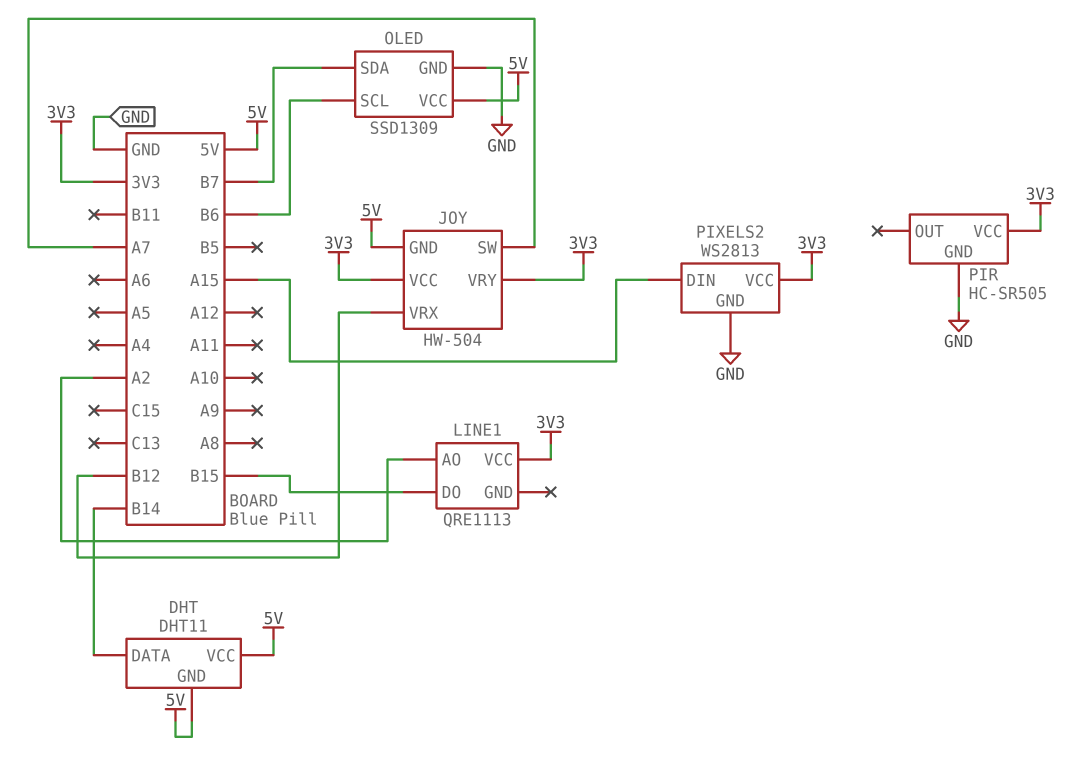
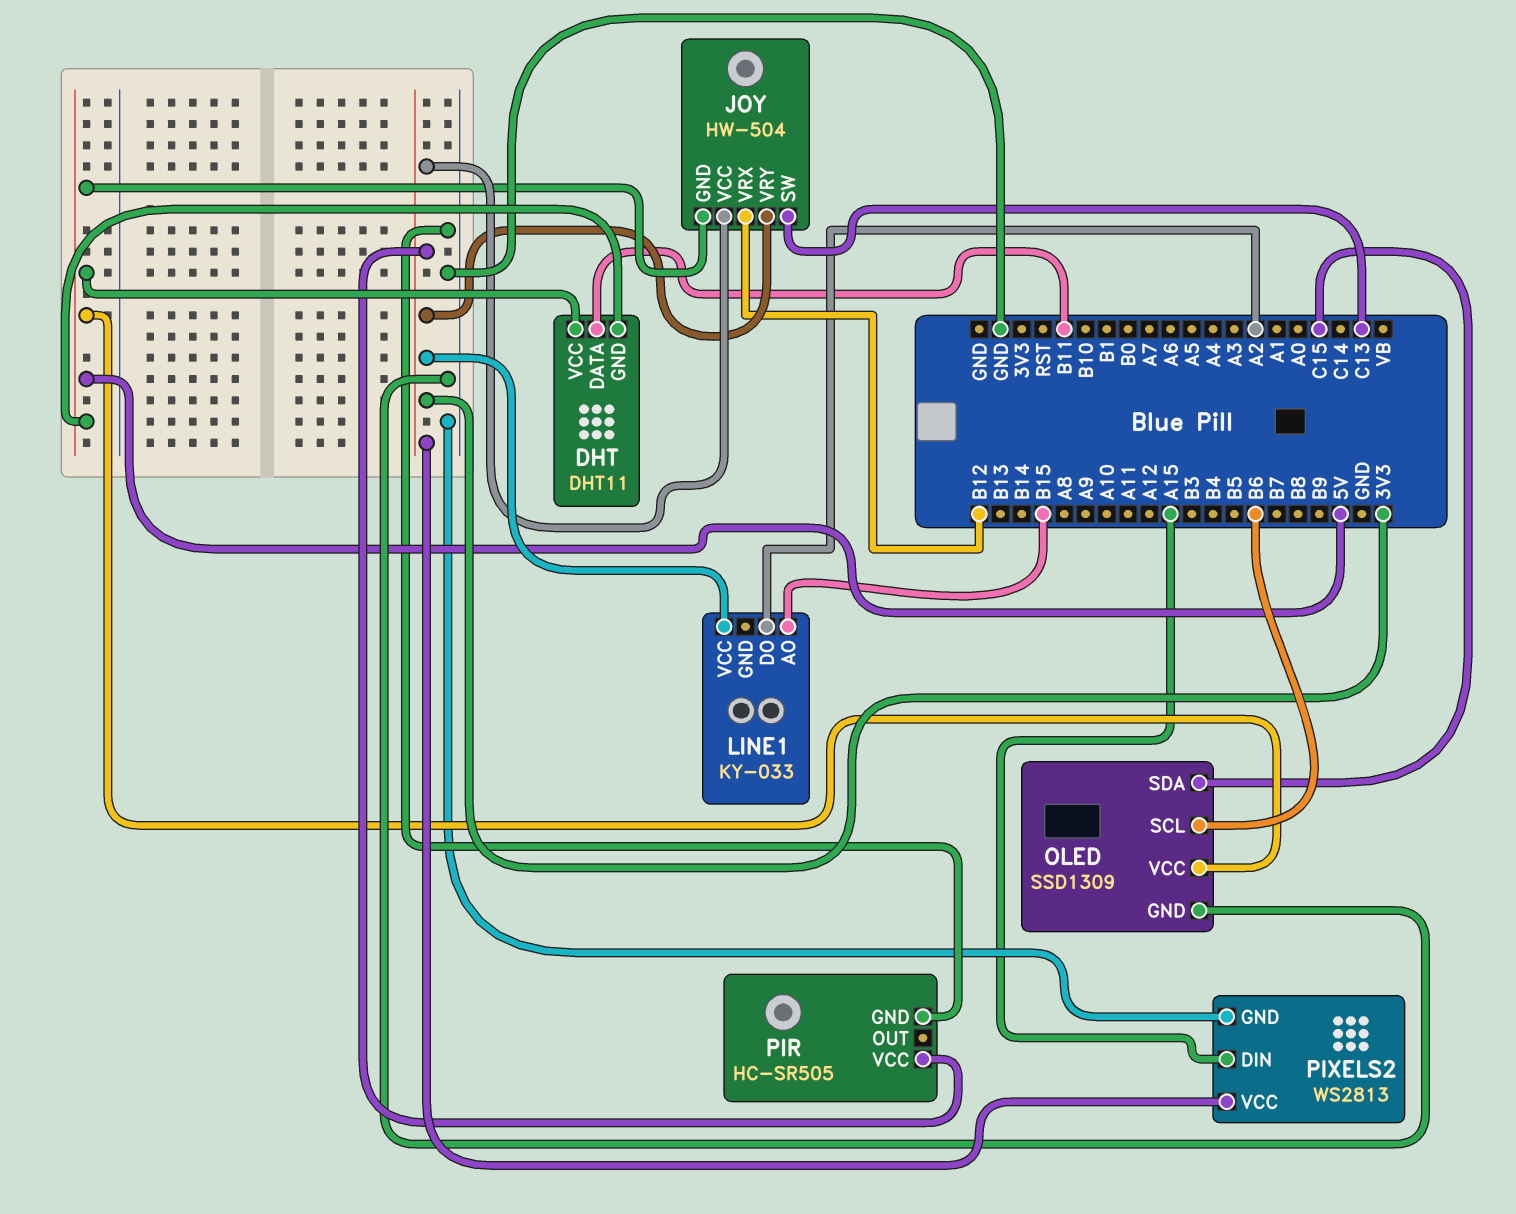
DHT pin DATA: B14 -> B11
JOY pin SW: A7 -> C13
LINE1: QRE1113 -> KY-033
LINE1 pin AO: A2 -> B15
LINE1 pin DO: B15 -> A2
OLED pin SDA: B7 -> C15

